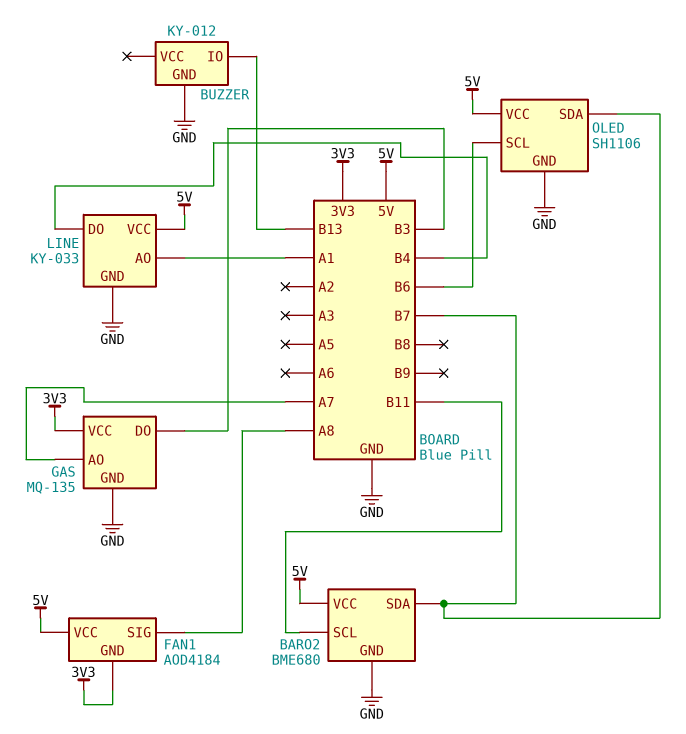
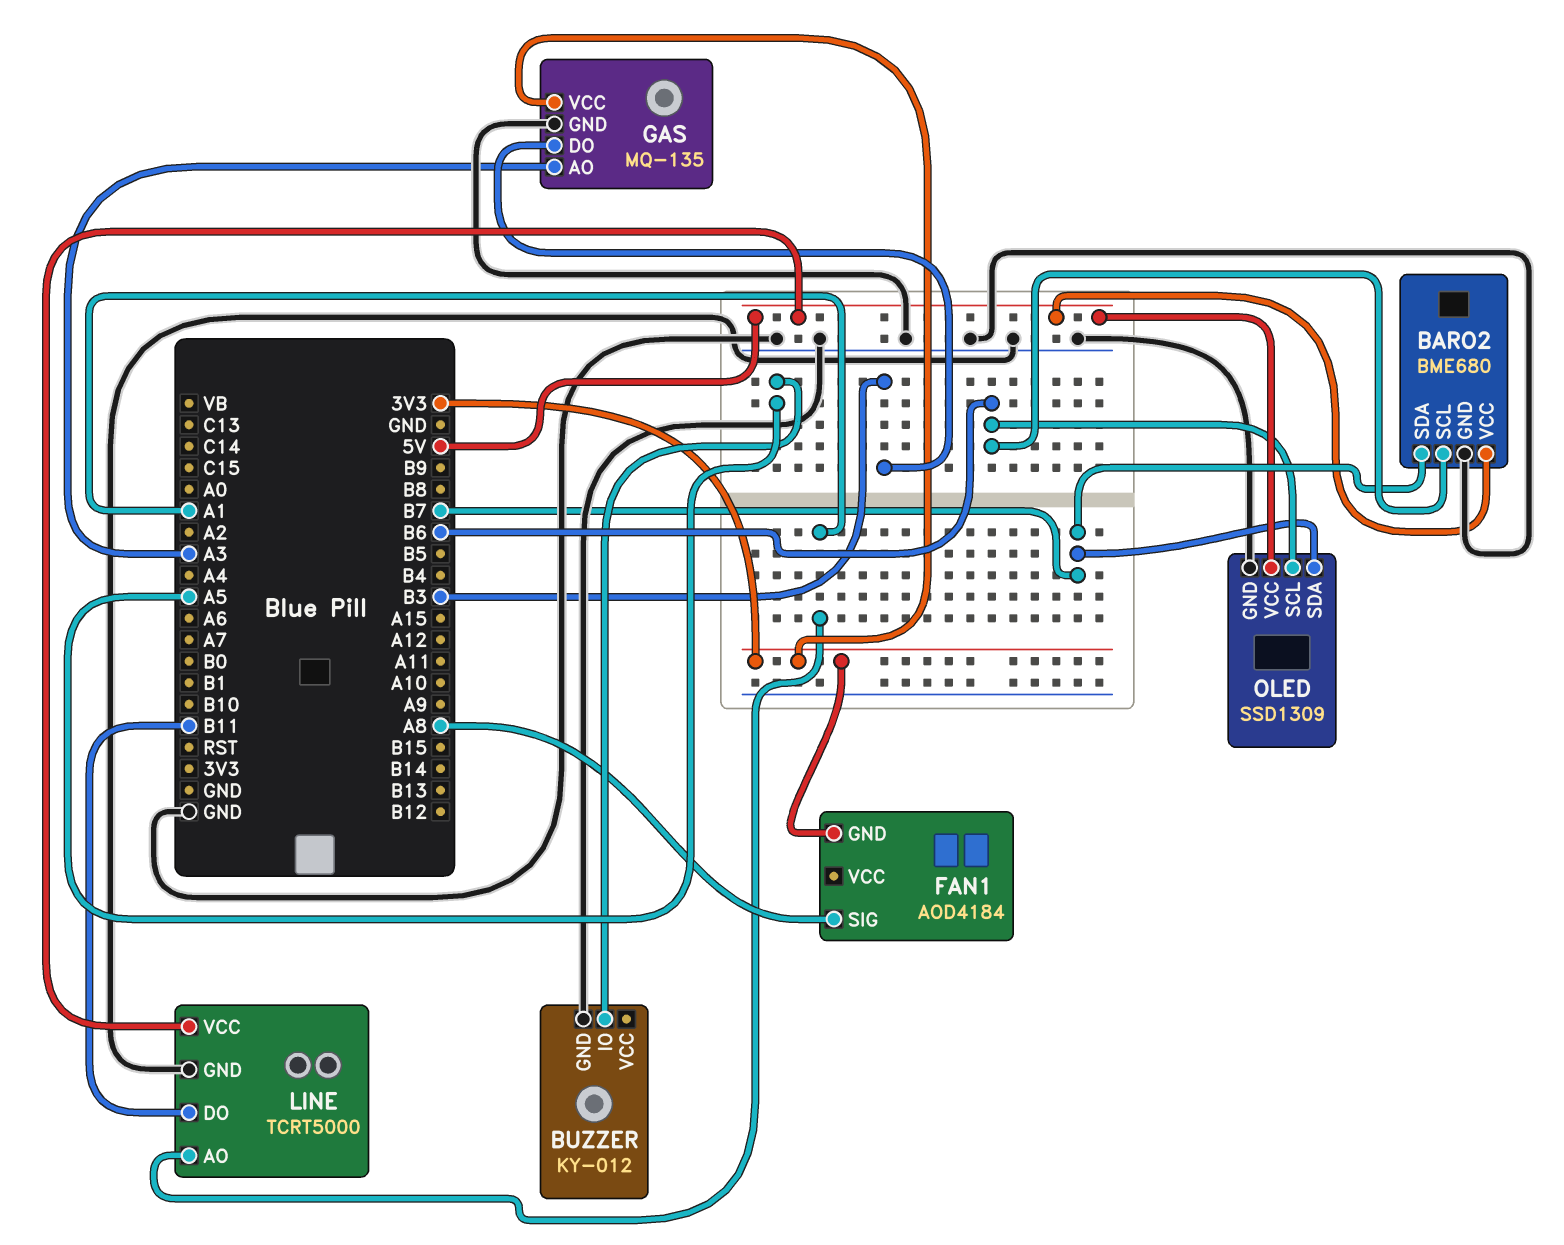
BARO2 pin SCL: B11 -> B6
BUZZER pin IO: B13 -> A5
FAN1 pin VCC: 5V -> none
GAS pin AO: A7 -> A3
LINE: KY-033 -> TCRT5000
LINE pin DO: B4 -> B11
OLED: SH1106 -> SSD1309

